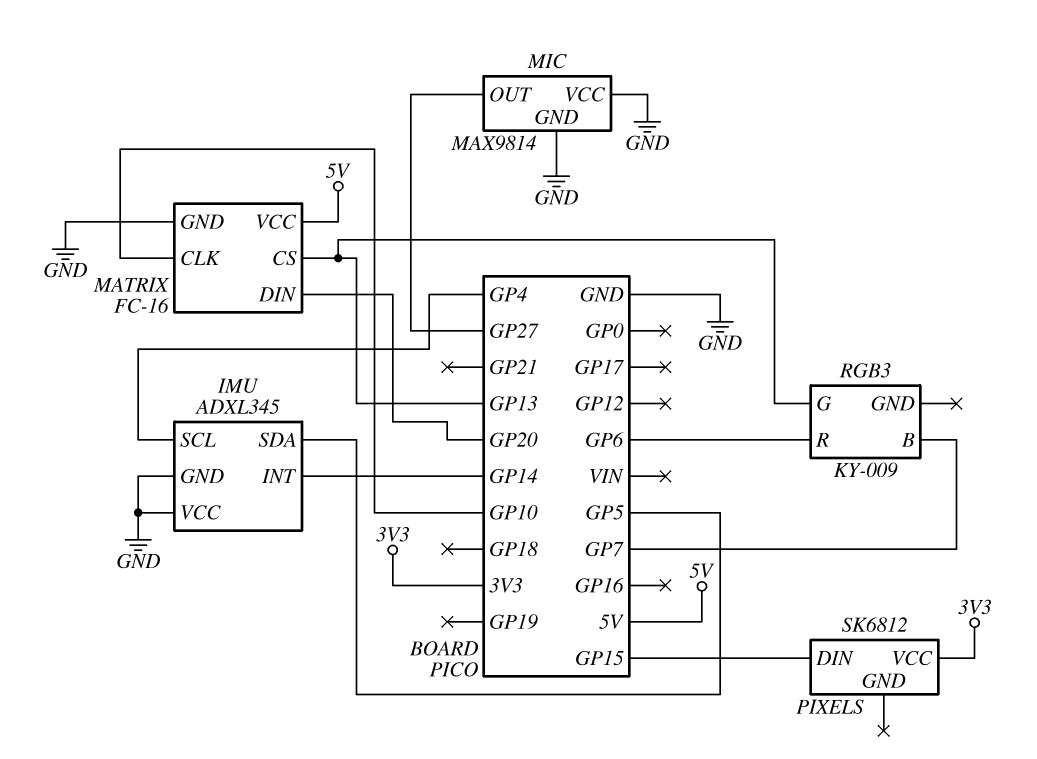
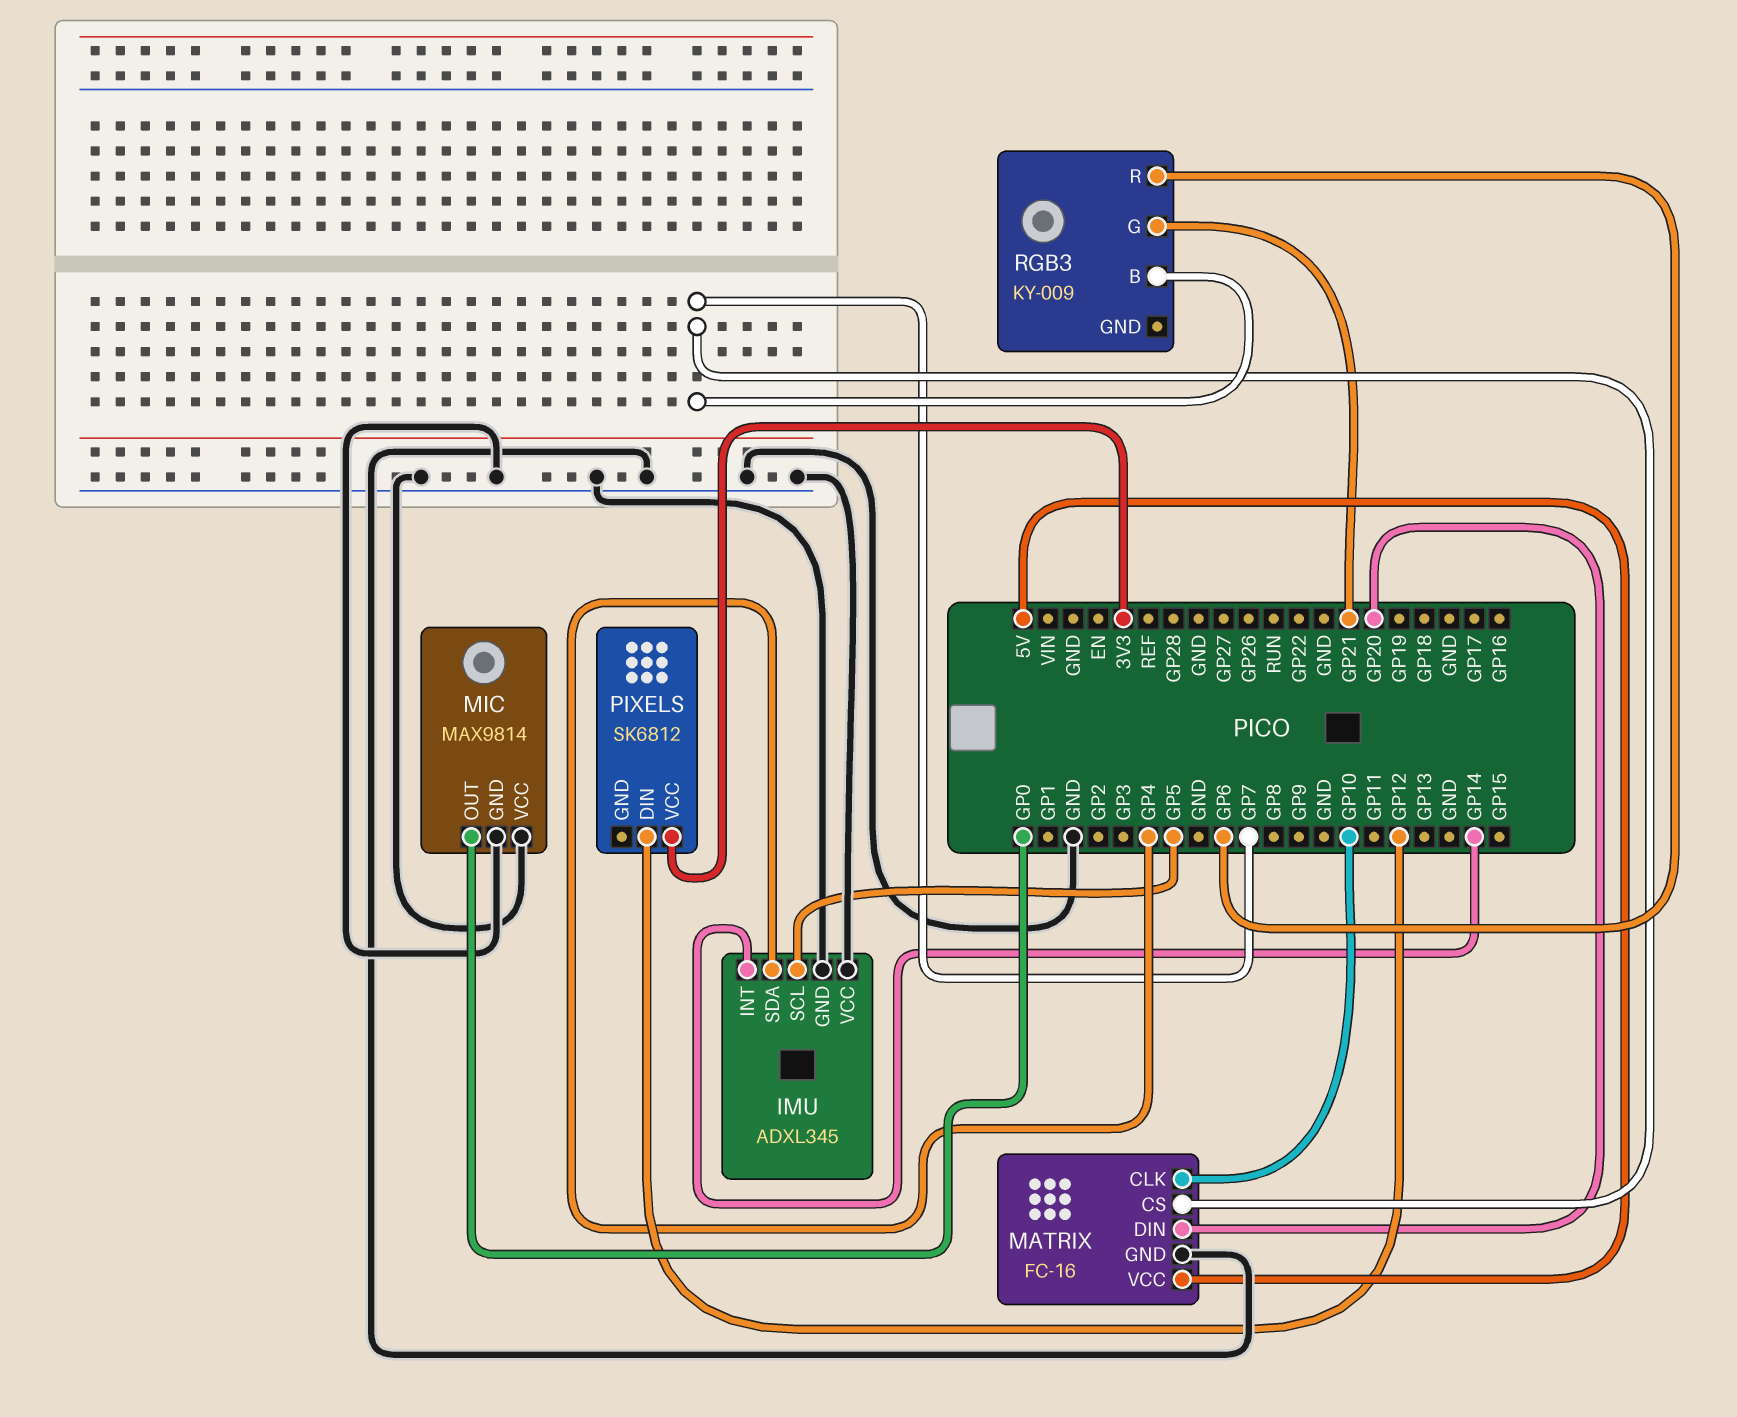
IMU pin SCL: GP4 -> GP5
IMU pin SDA: GP5 -> GP4
MATRIX pin CS: GP13 -> GP7
MIC pin OUT: GP27 -> GP0
PIXELS pin DIN: GP15 -> GP12
RGB3 pin G: GP13 -> GP21

